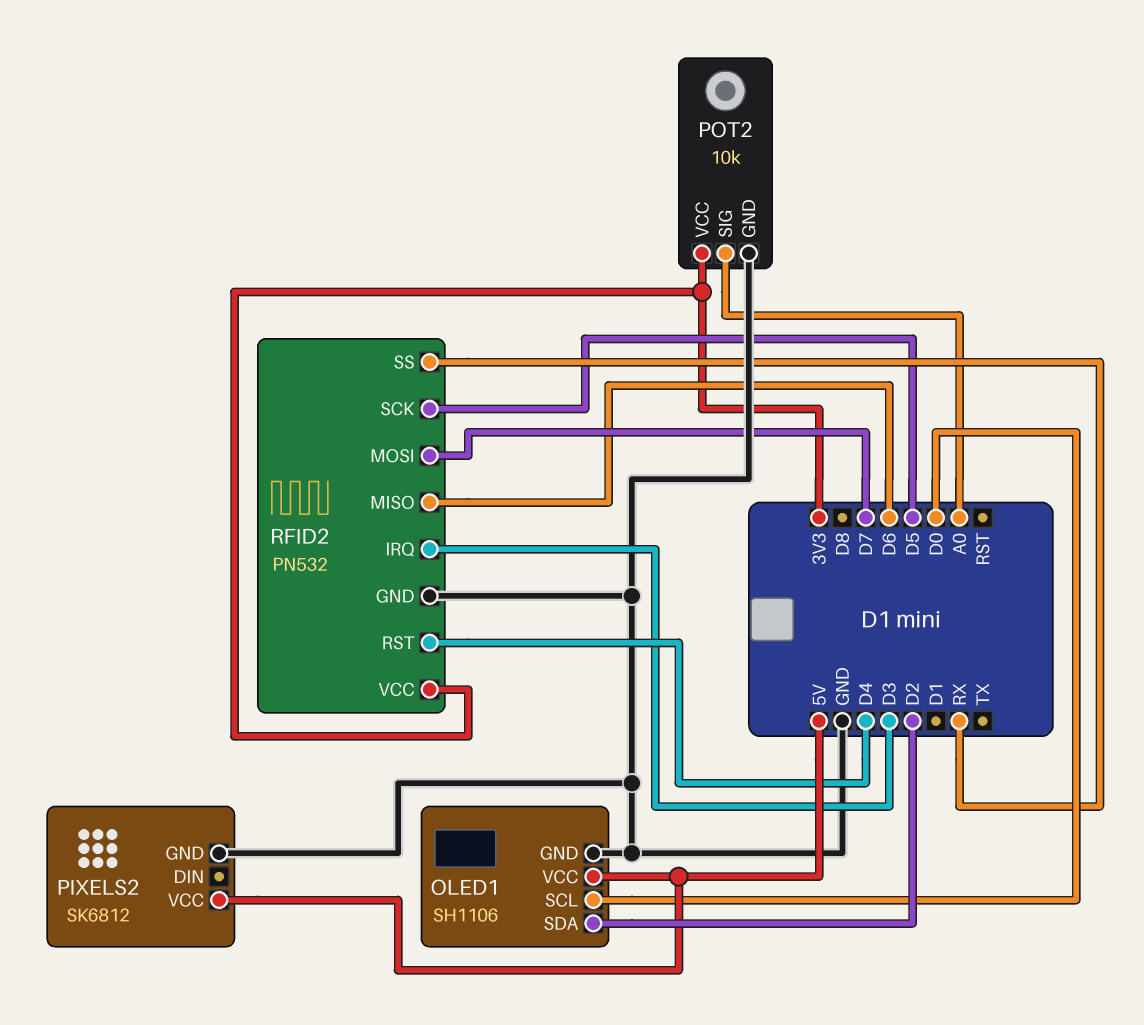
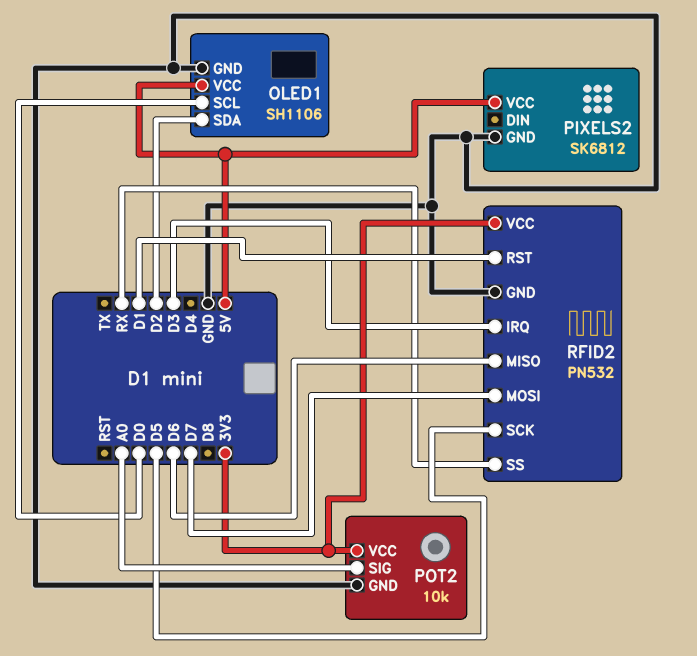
RFID2 pin RST: D4 -> D1

